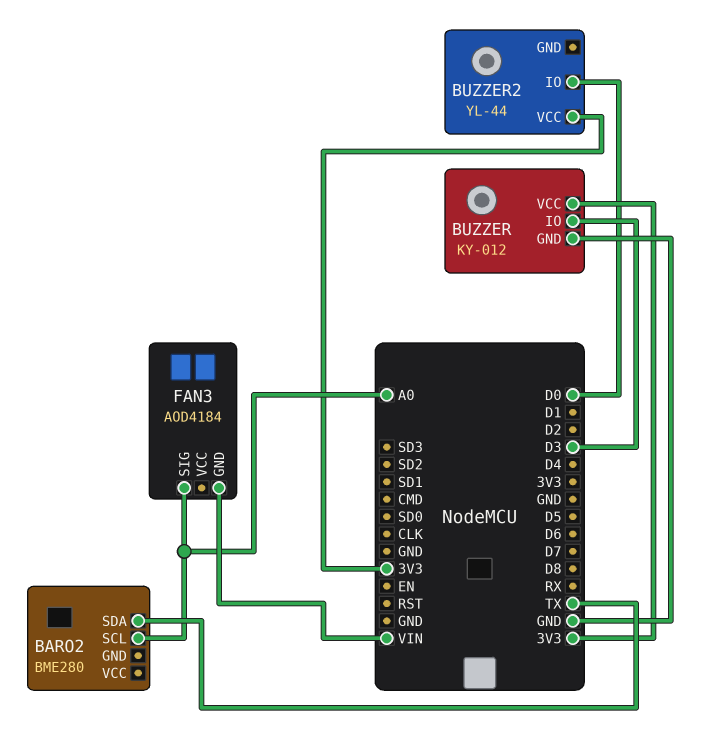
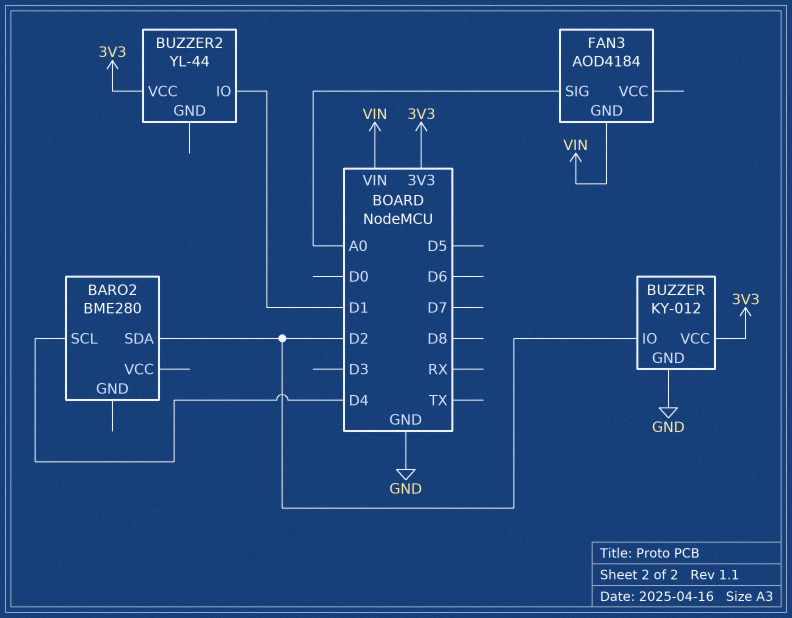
BARO2 pin SCL: A0 -> D4
BARO2 pin SDA: TX -> D2
BUZZER pin IO: D3 -> D2
BUZZER2 pin IO: D0 -> D1

